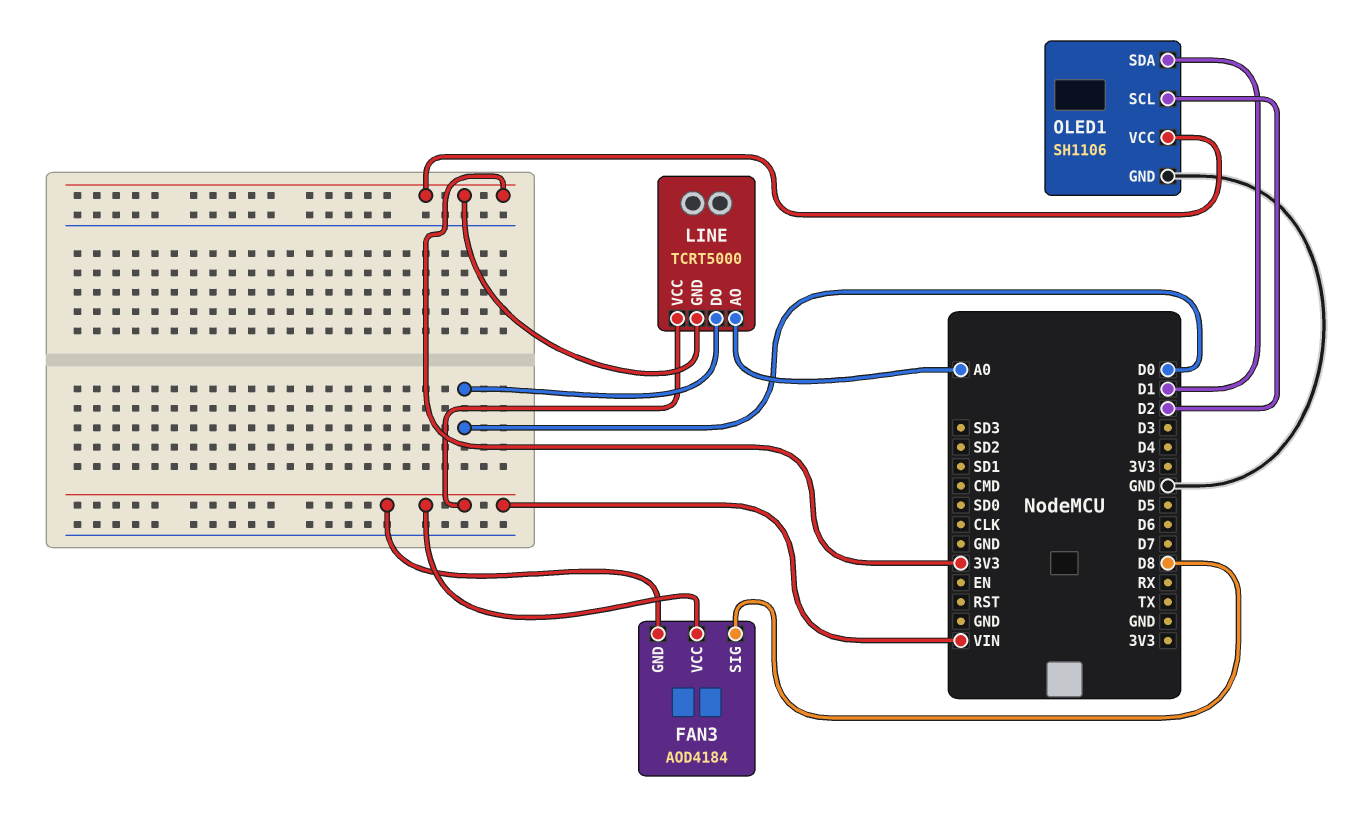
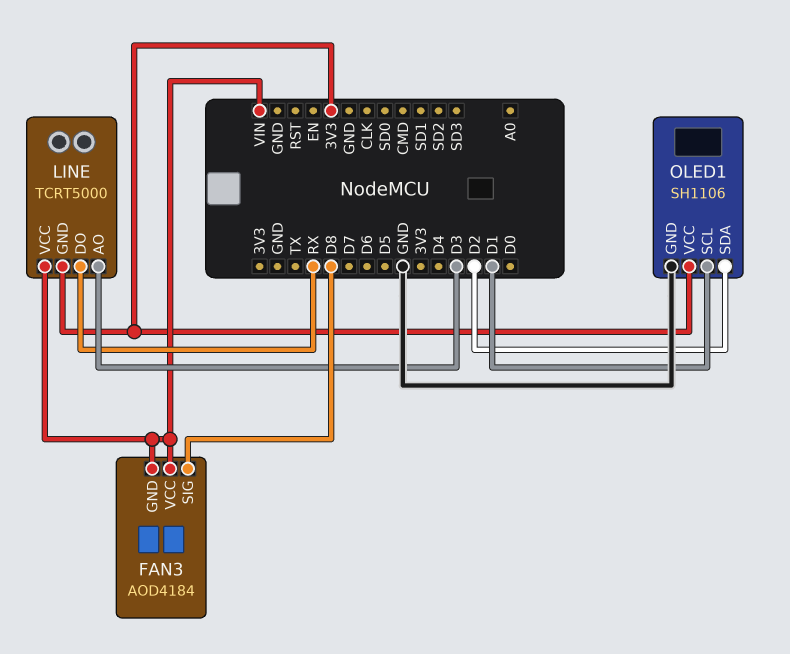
LINE pin AO: A0 -> D3
LINE pin DO: D0 -> RX
OLED1 pin SCL: D2 -> D1
OLED1 pin SDA: D1 -> D2

